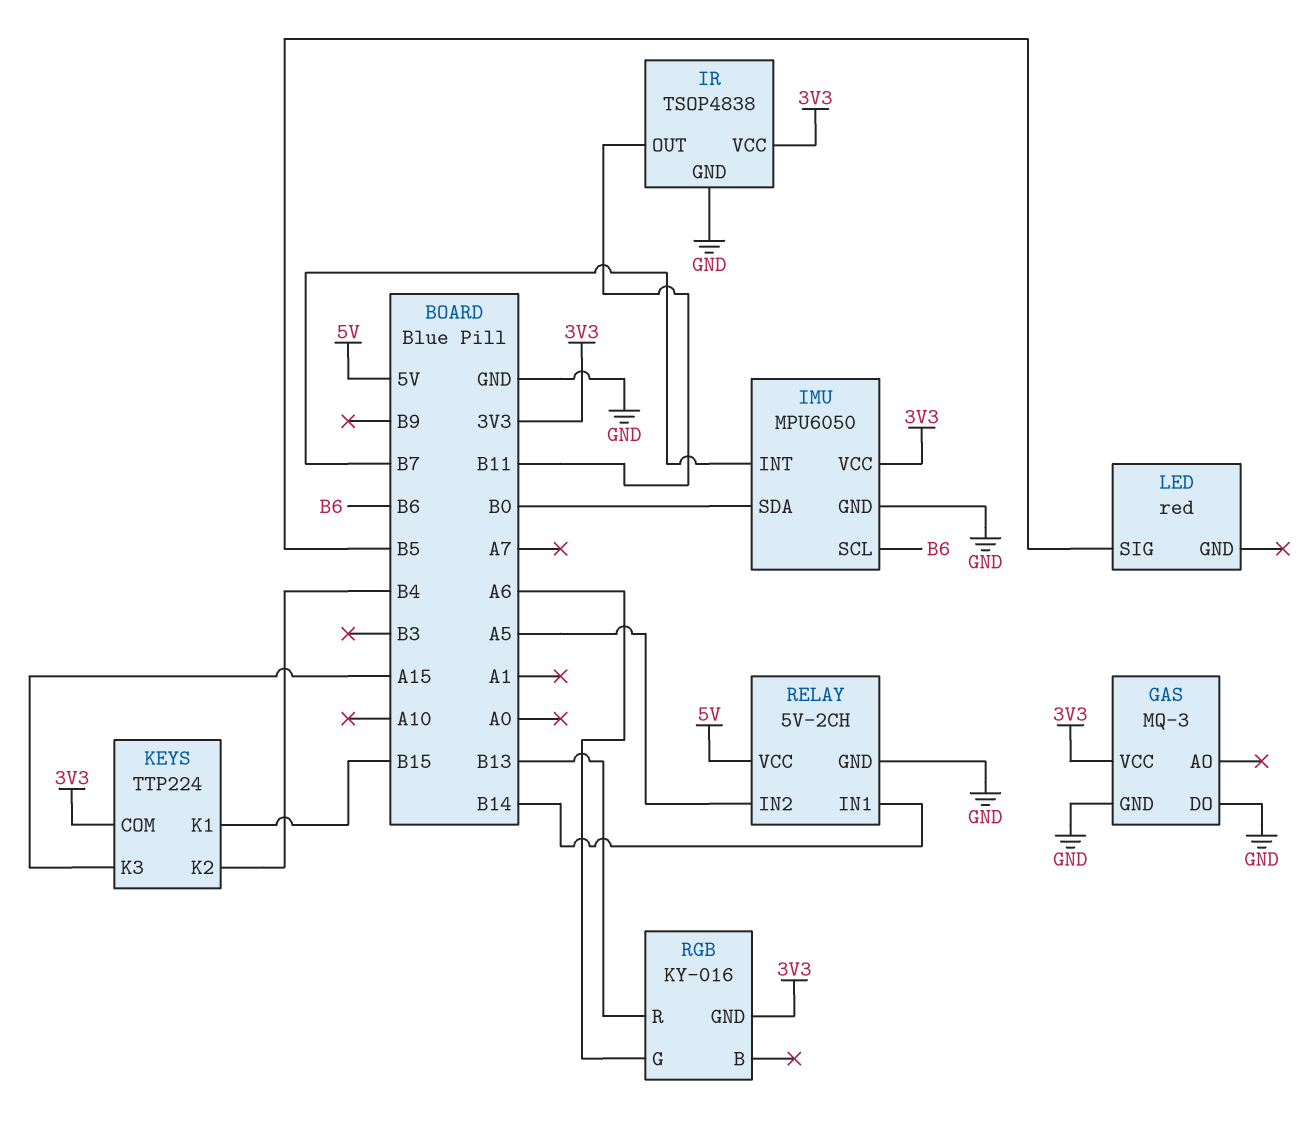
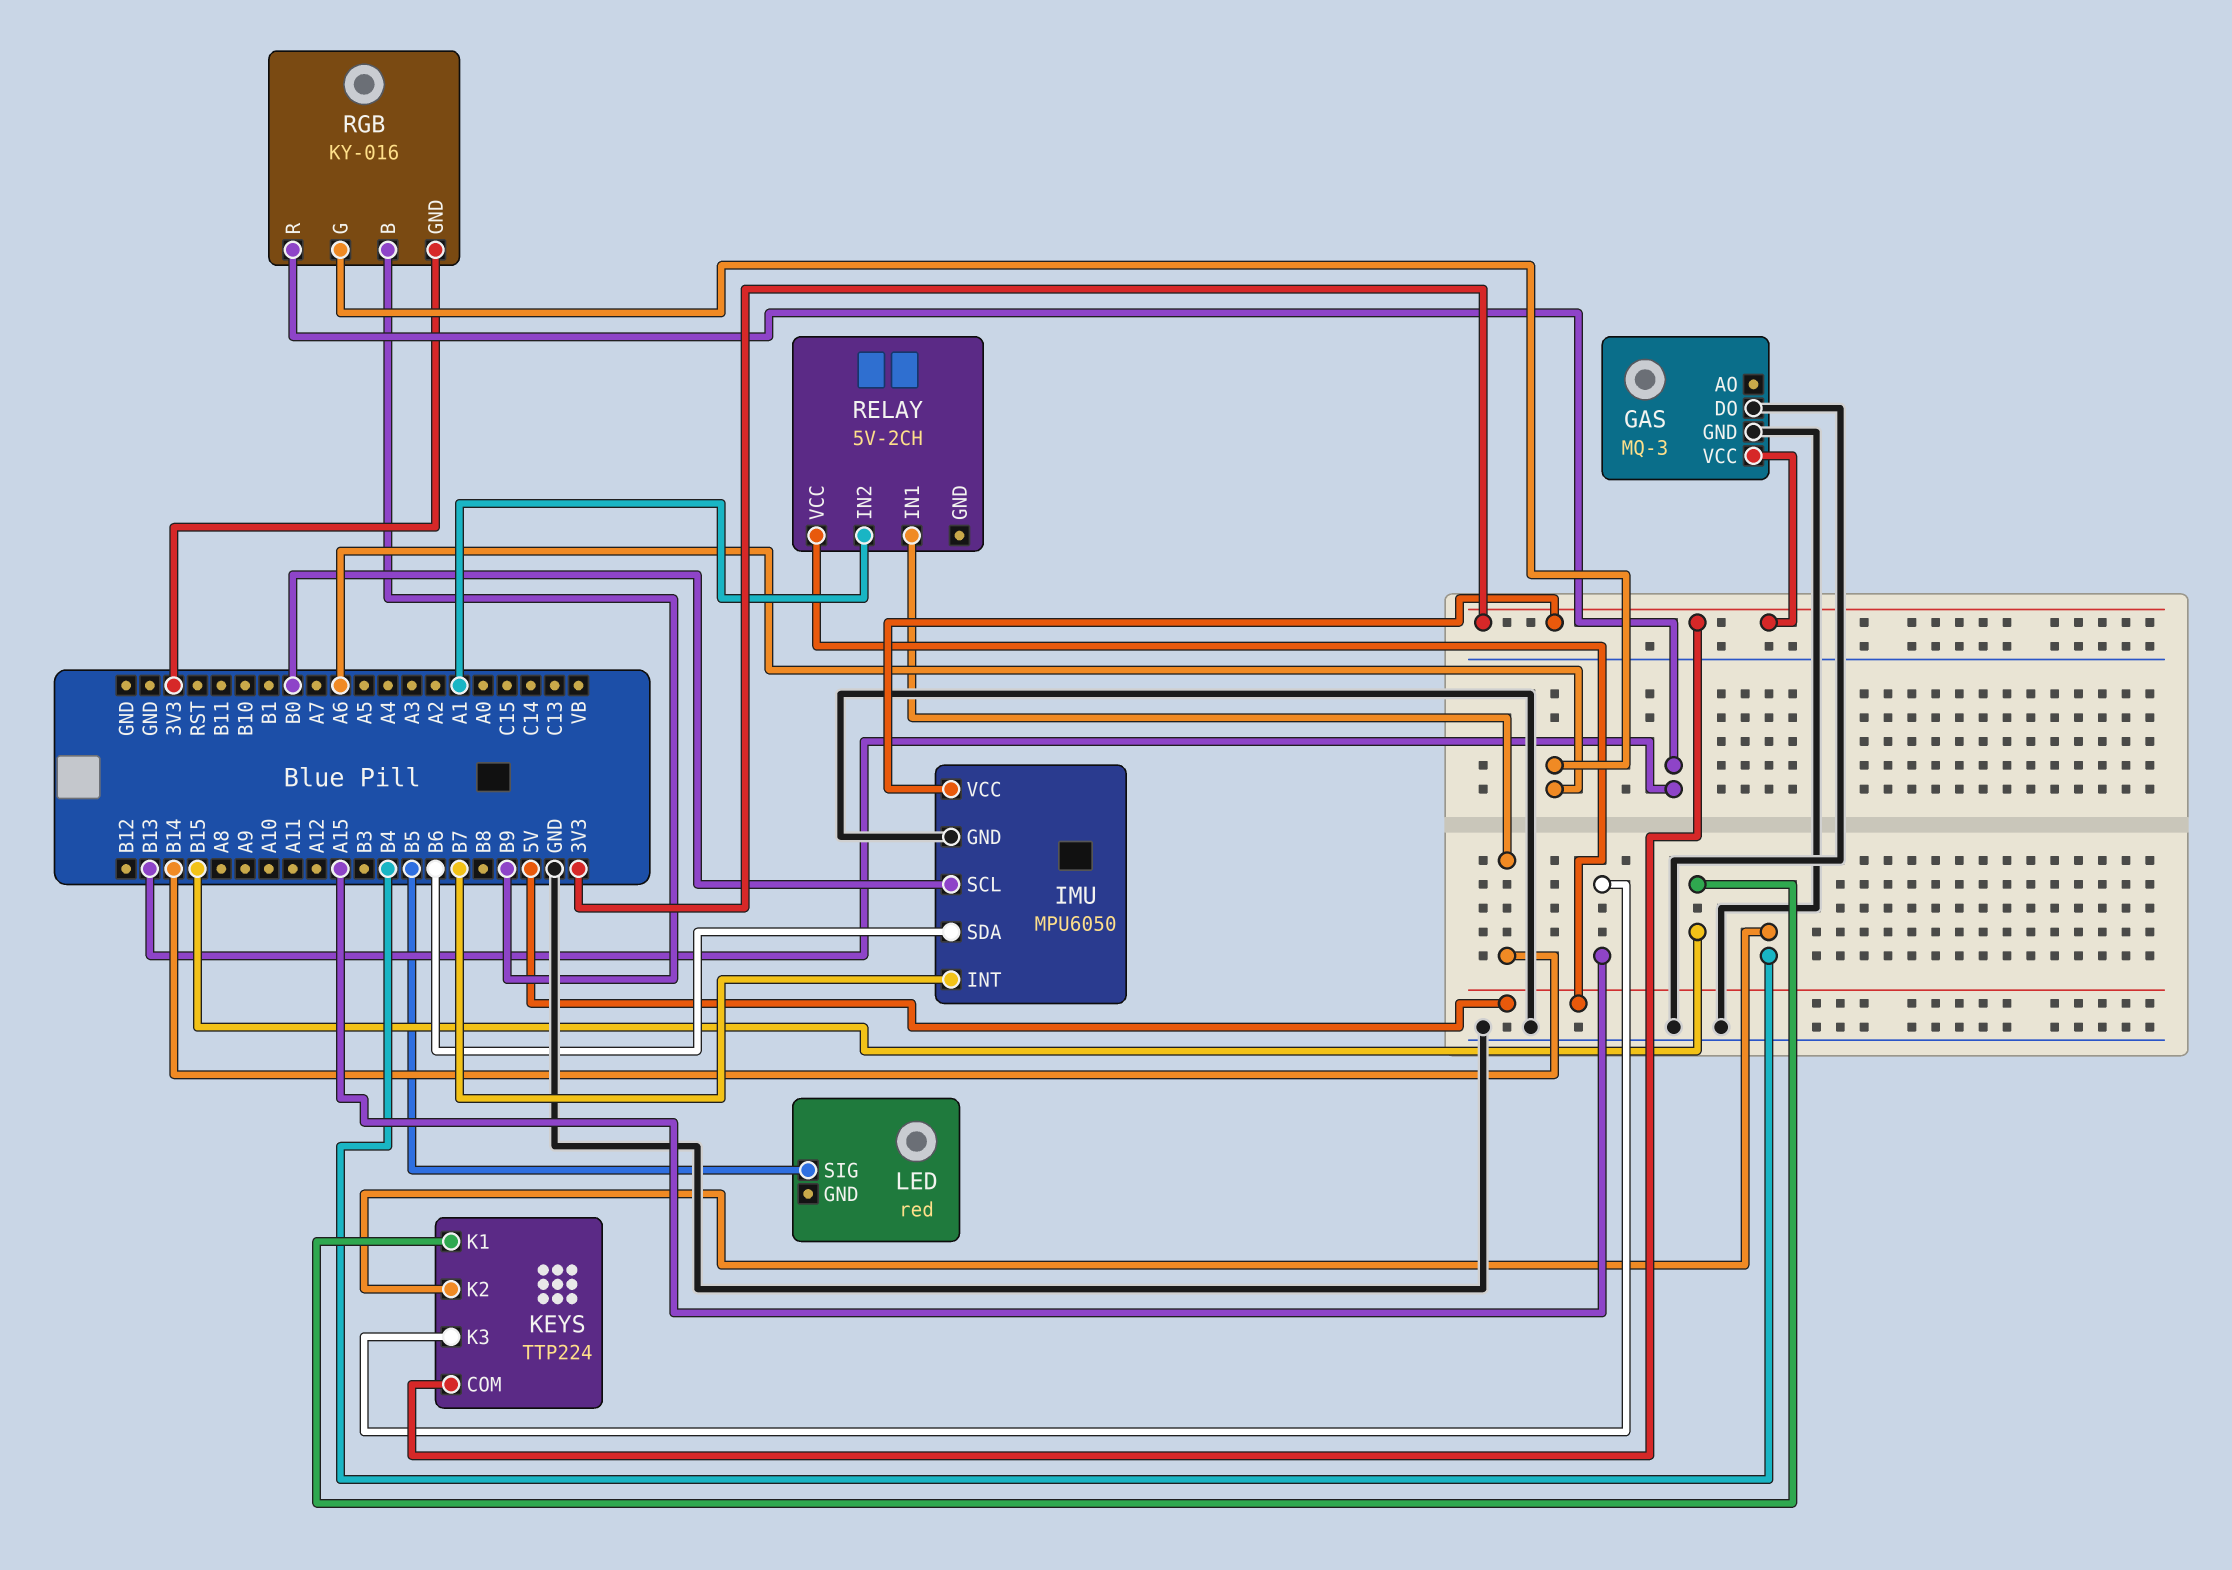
IMU pin SCL: B6 -> B0
IMU pin SDA: B0 -> B6
IR: TSOP4838 -> none
IR pin GND: GND -> none
IR pin OUT: B11 -> none
IR pin VCC: 3V3 -> none
RELAY pin GND: GND -> none
RELAY pin IN2: A5 -> A1
RGB pin B: none -> B9

